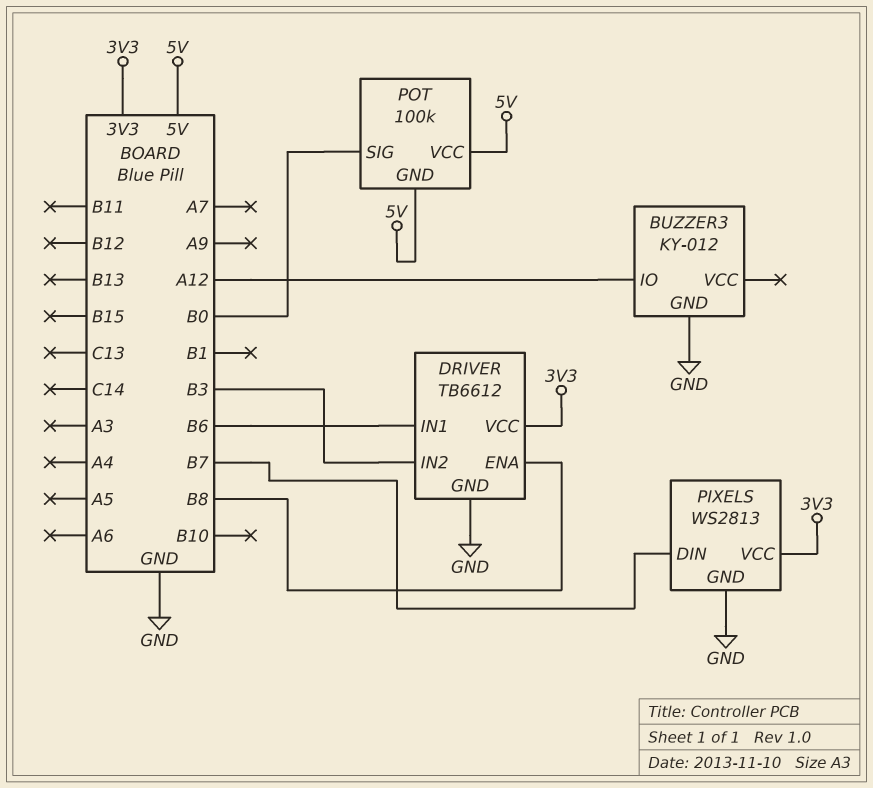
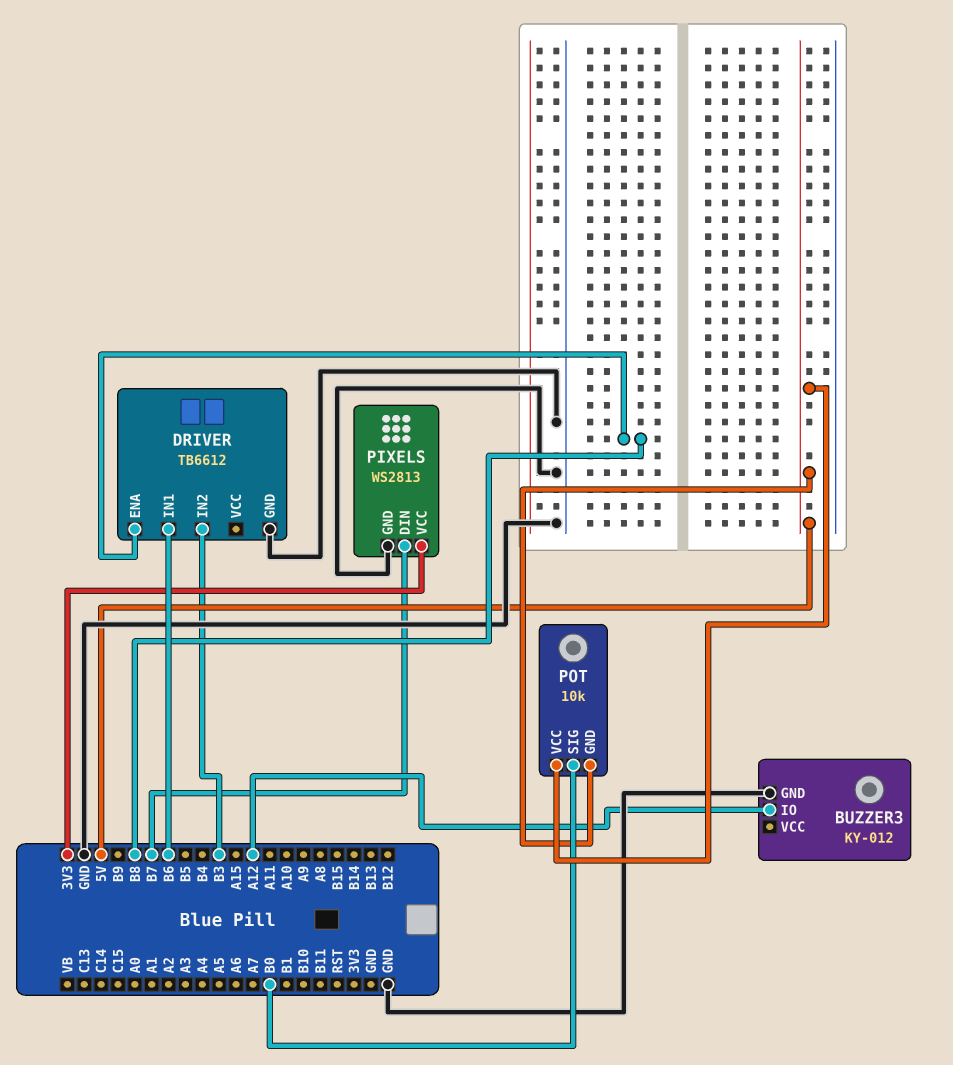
DRIVER pin VCC: 3V3 -> none
POT: 100k -> 10k

